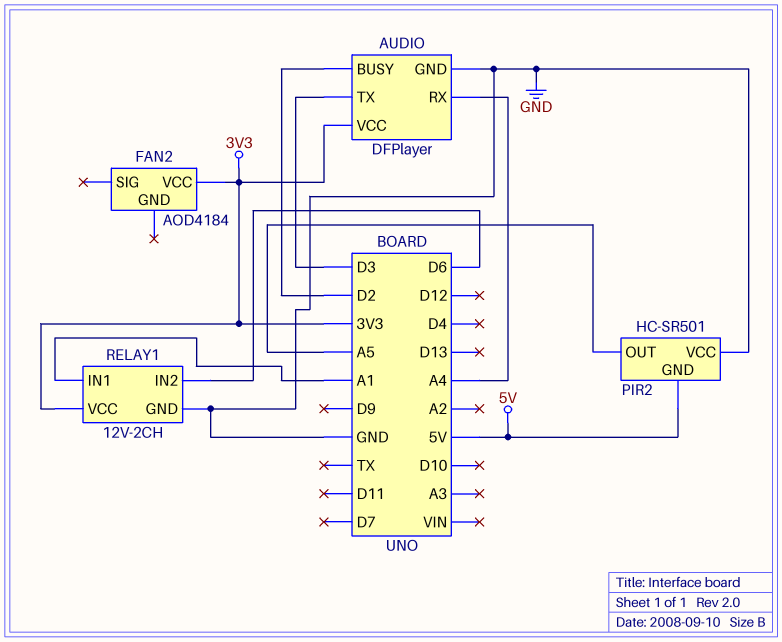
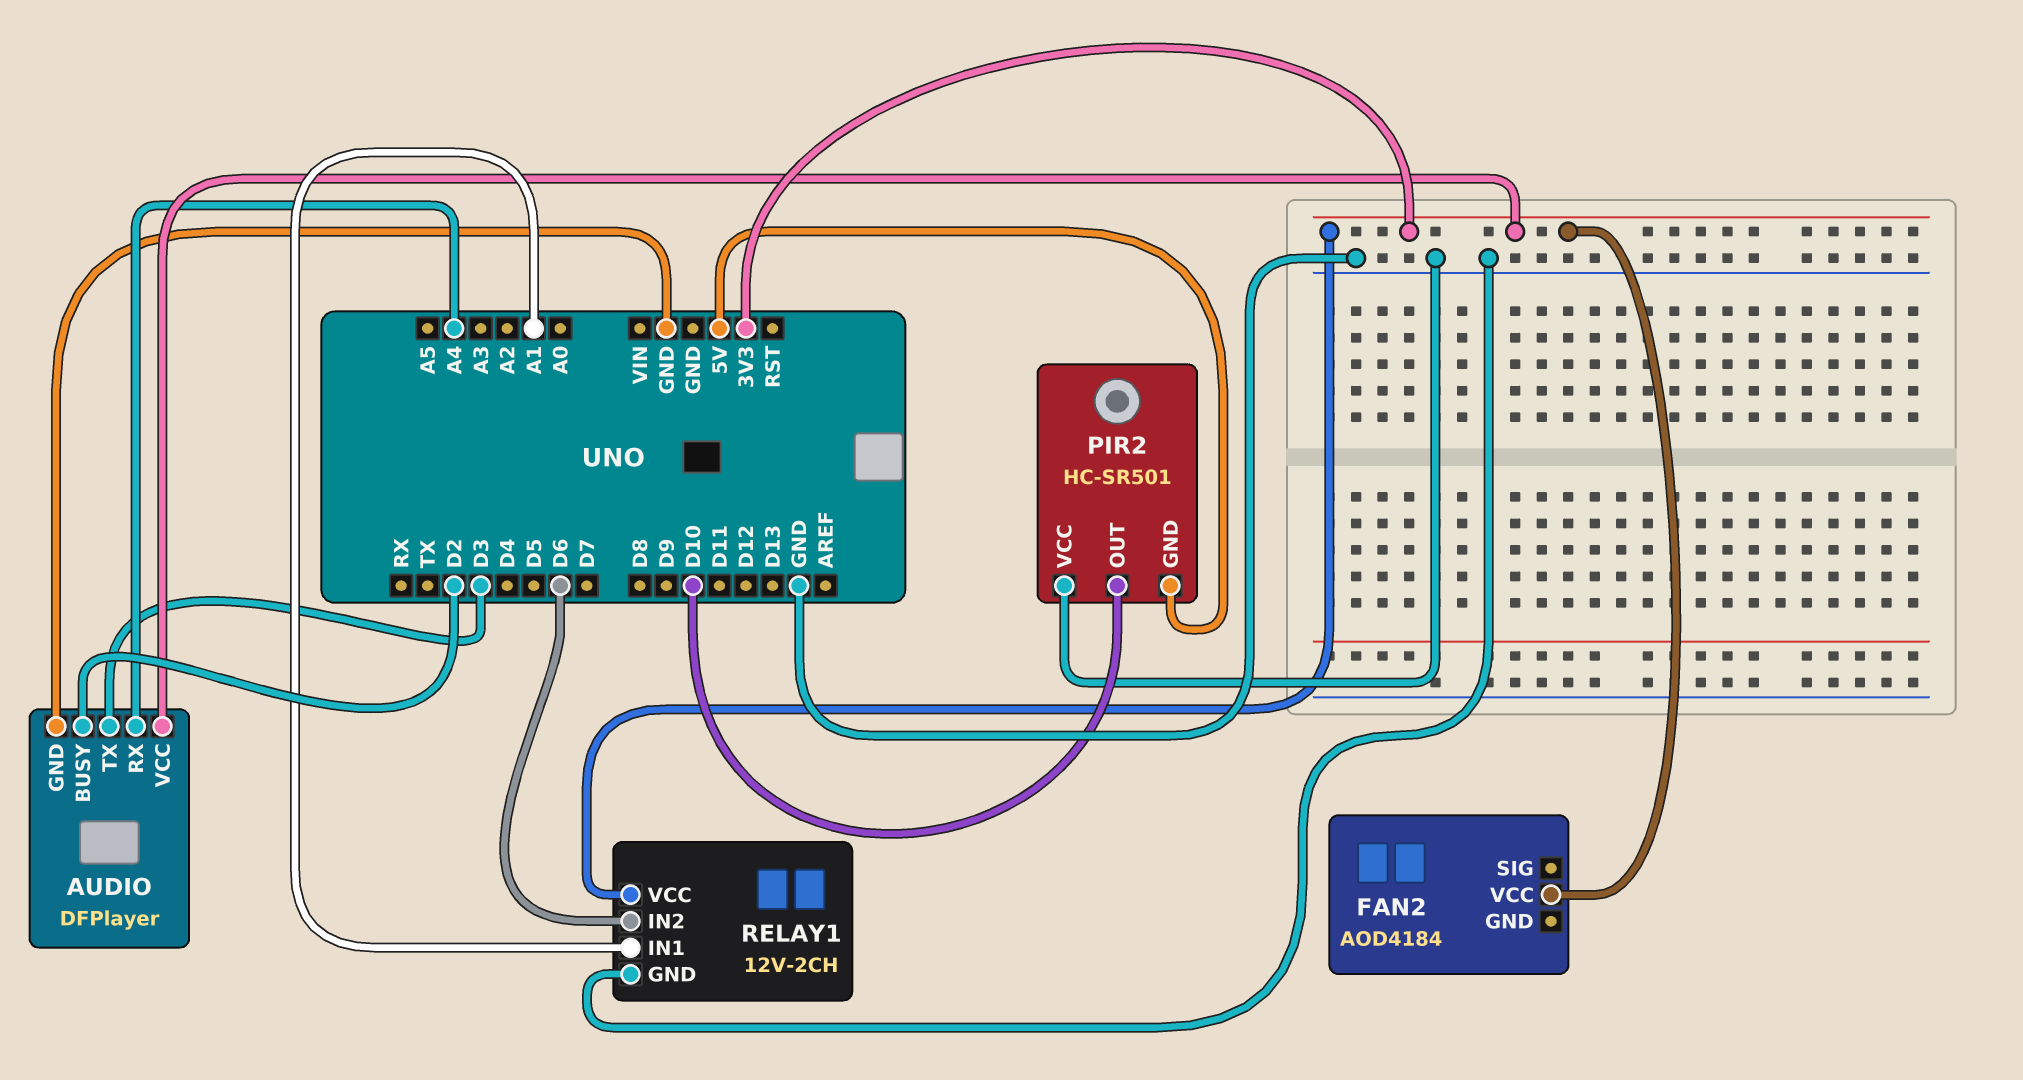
PIR2 pin OUT: A5 -> D10

